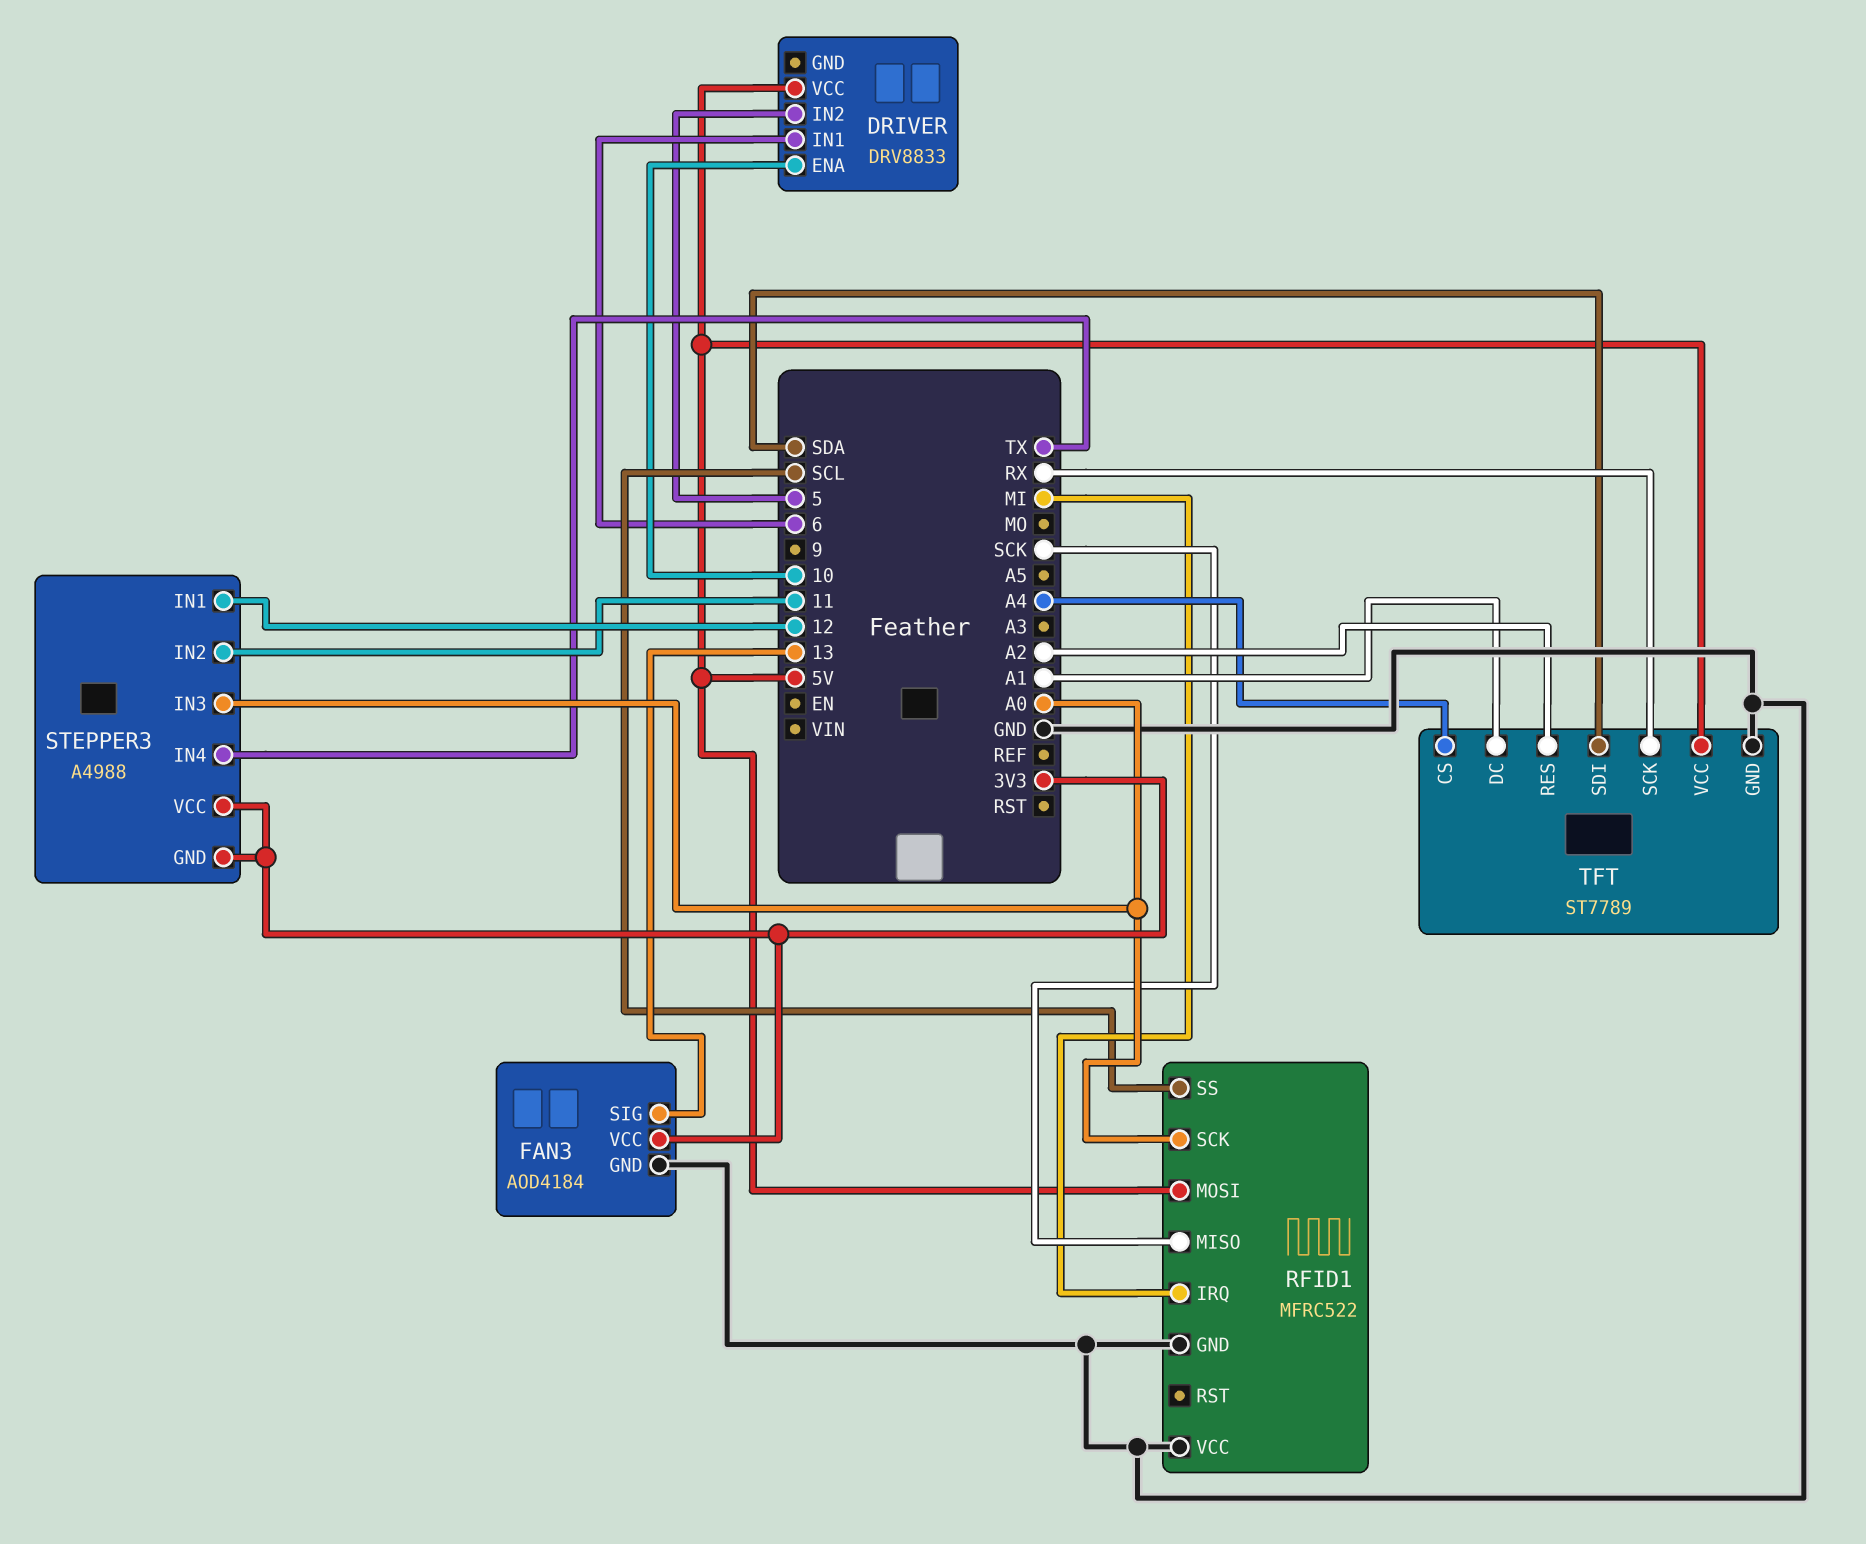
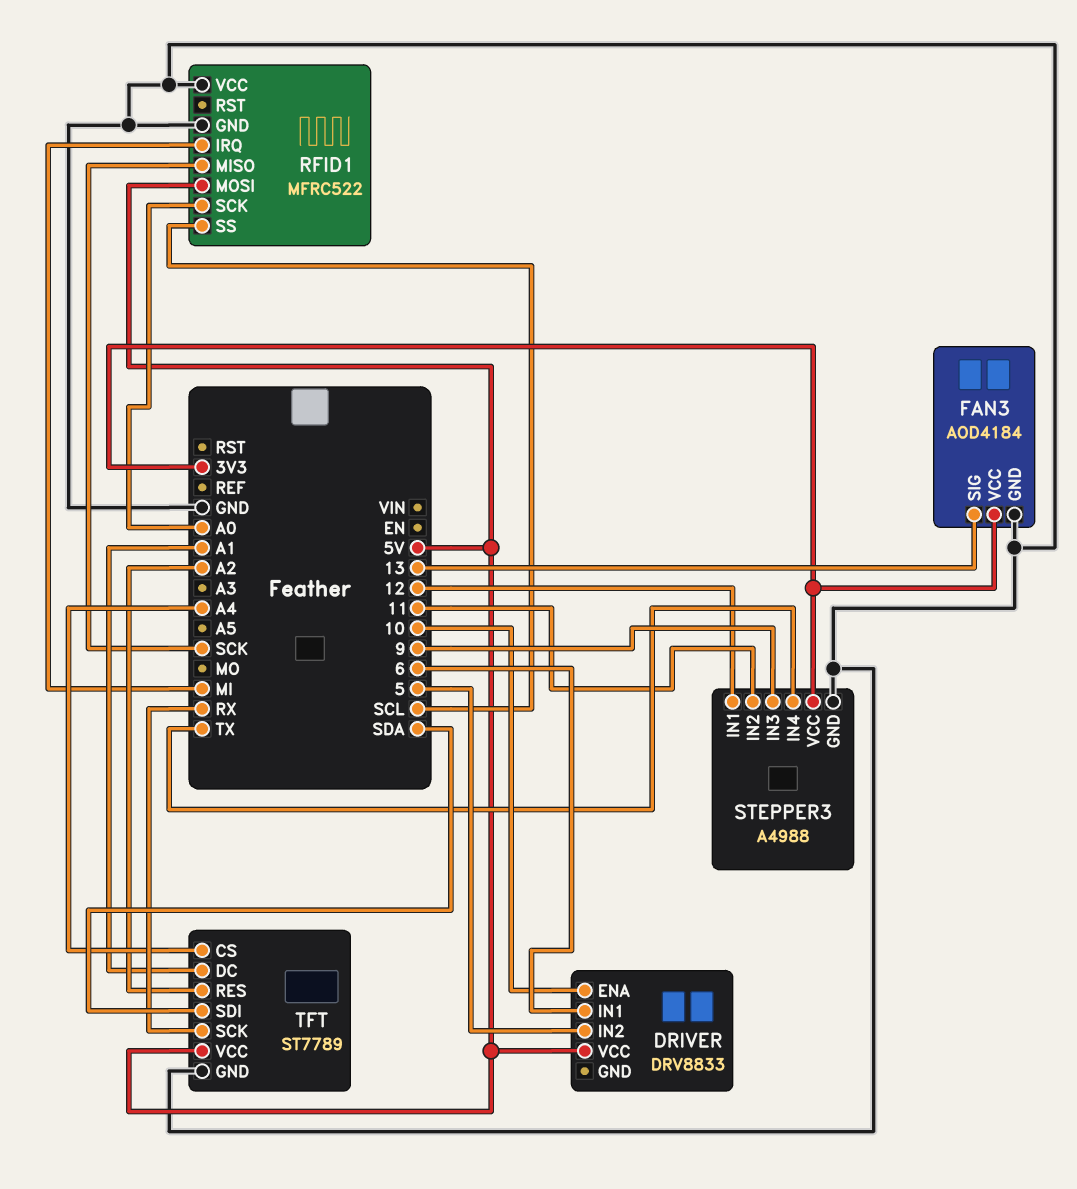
STEPPER3 pin GND: 3V3 -> GND
STEPPER3 pin IN3: A0 -> 9

